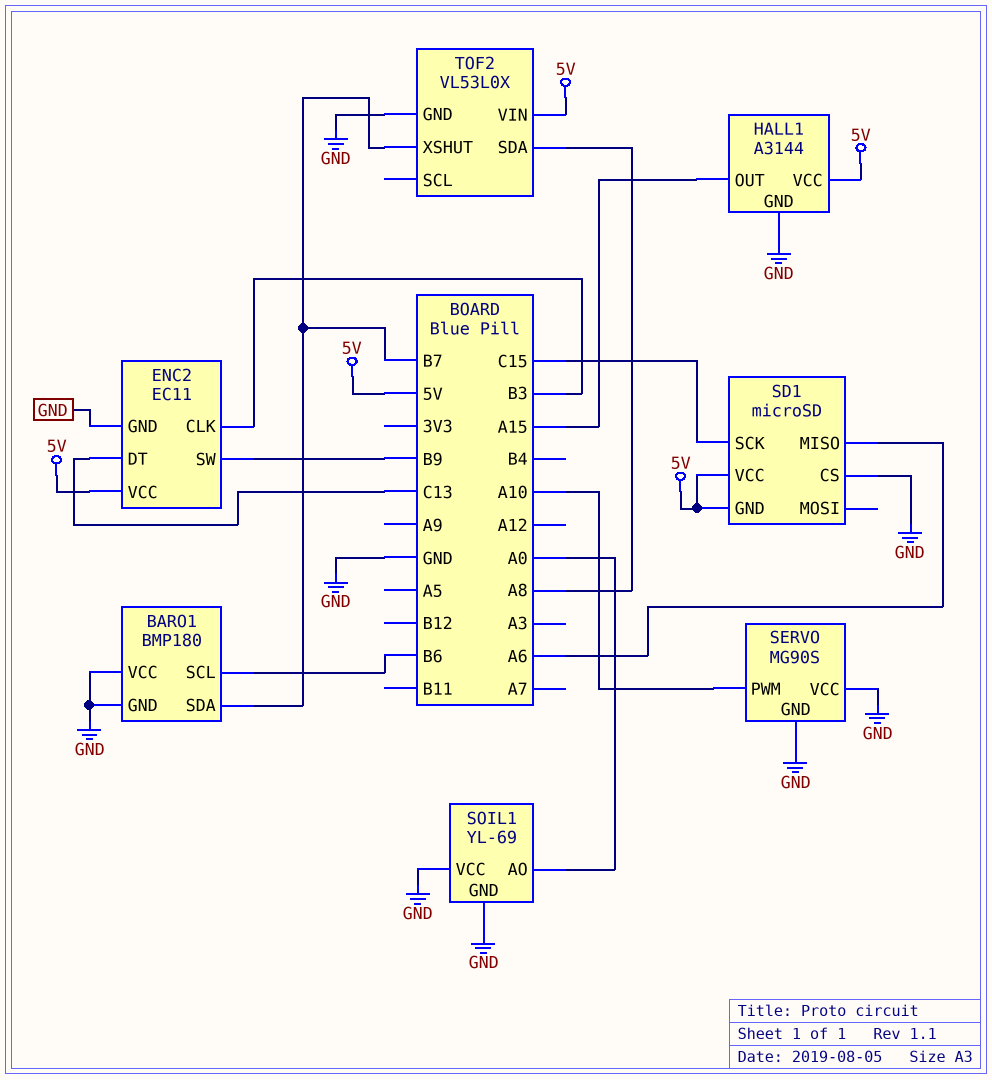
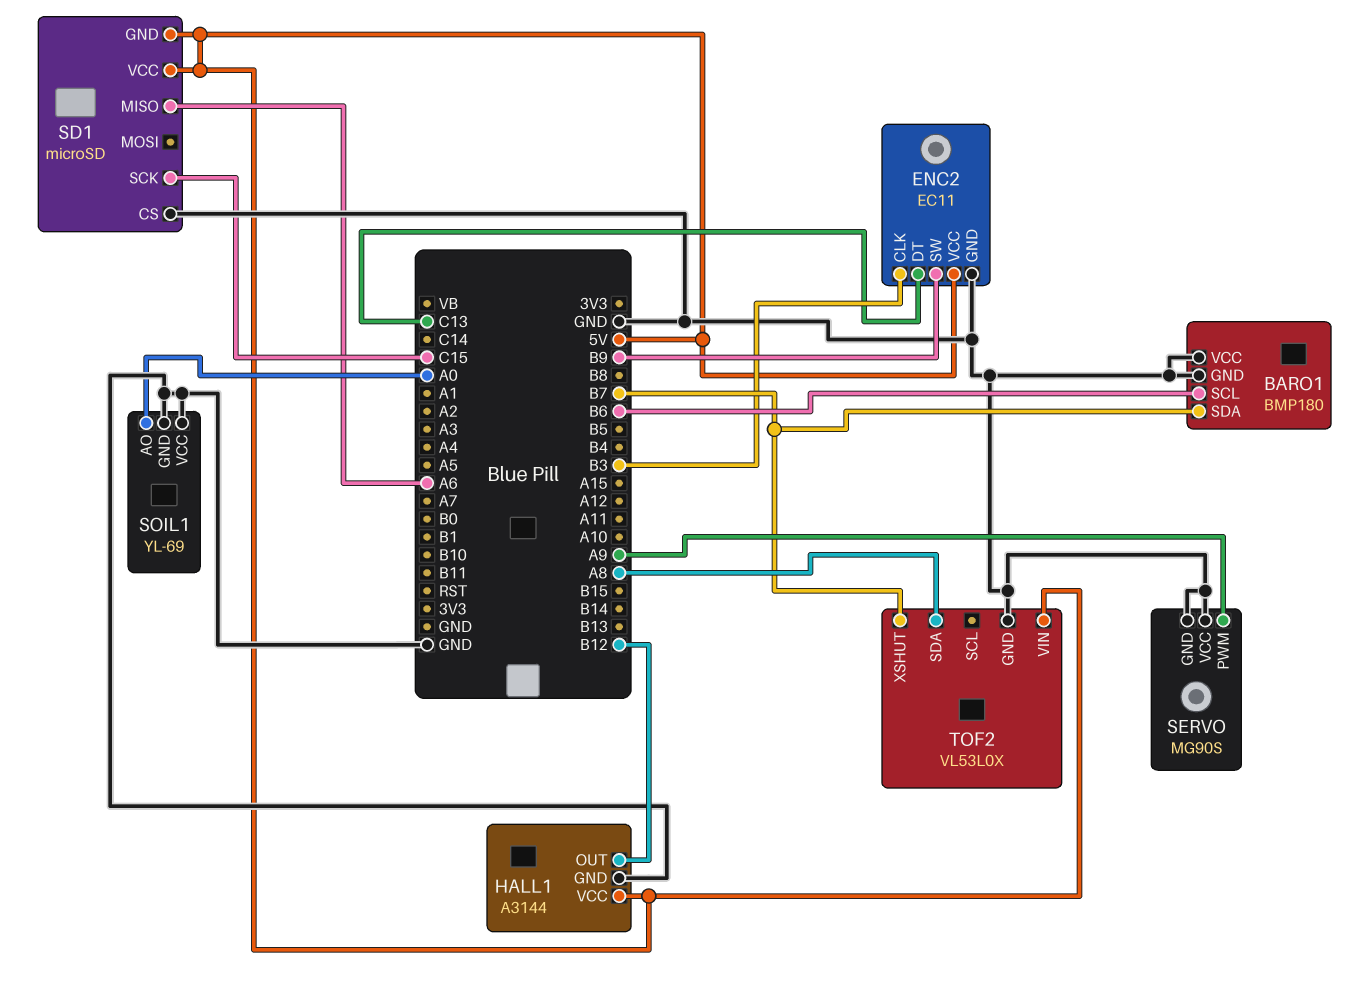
HALL1 pin OUT: A15 -> B12
SERVO pin PWM: A10 -> A9

